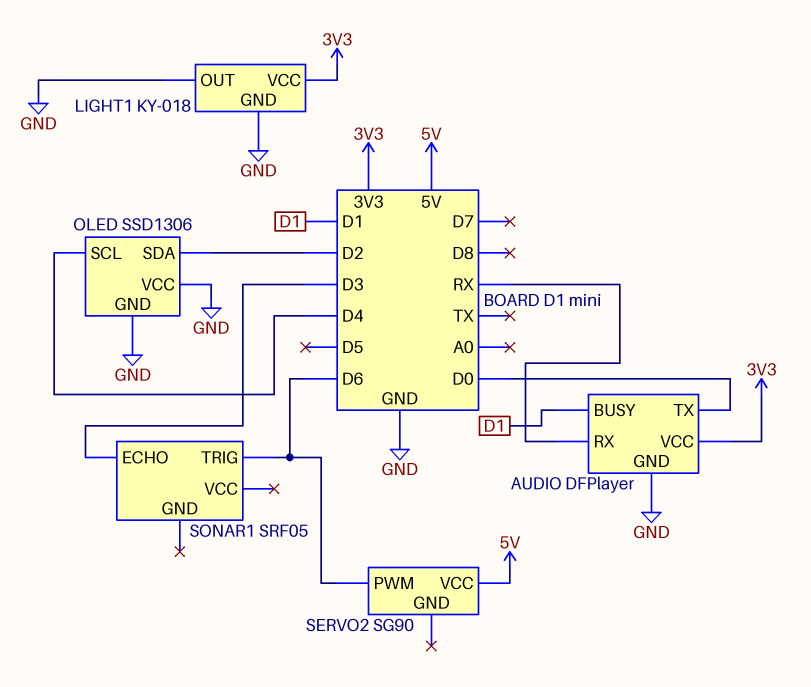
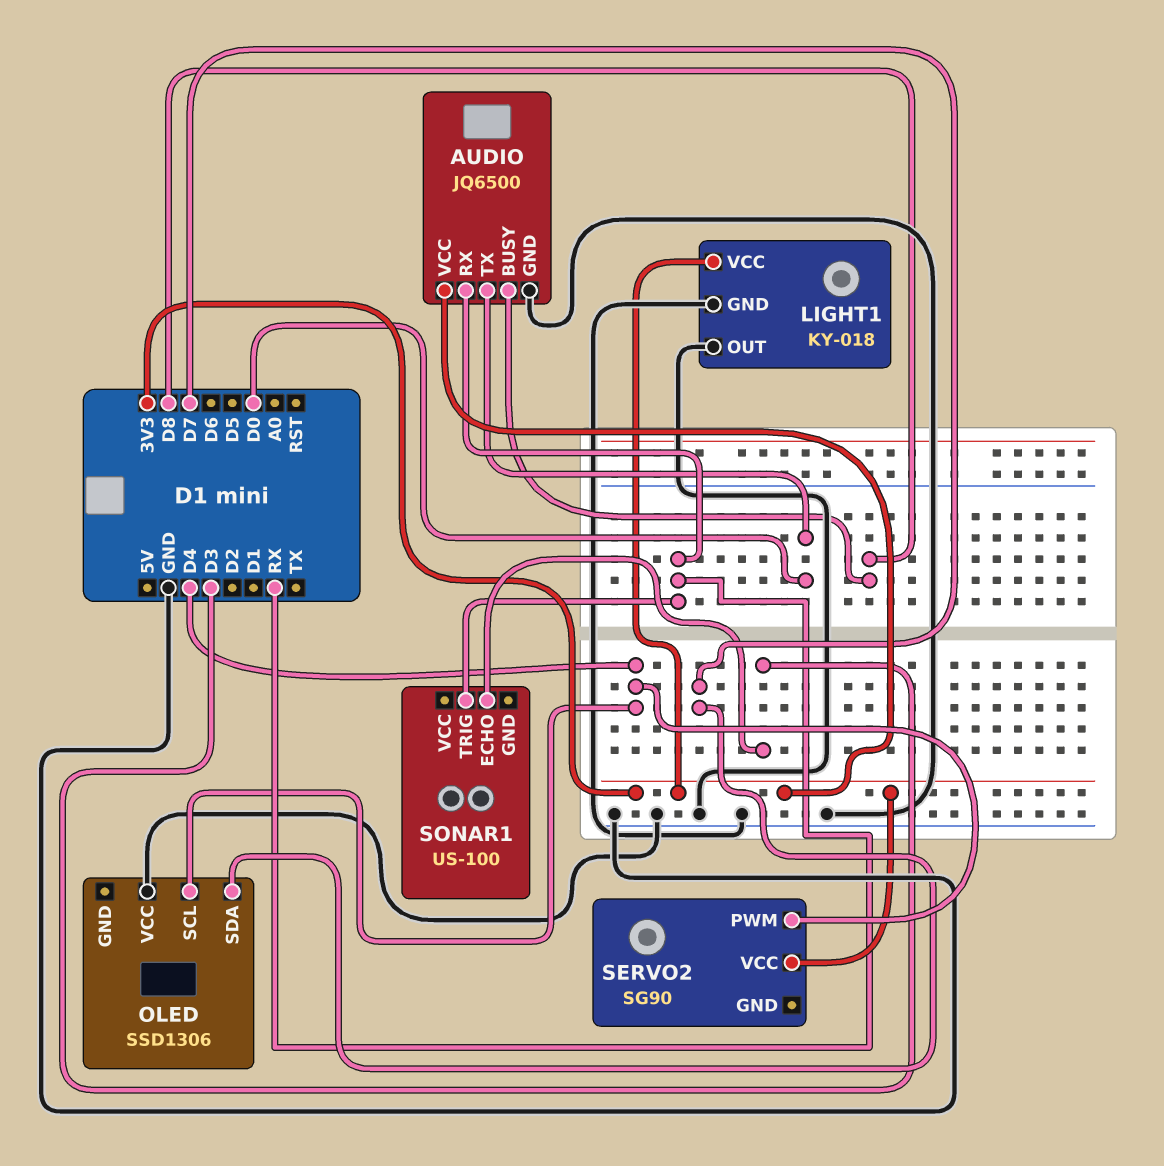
AUDIO: DFPlayer -> JQ6500
AUDIO pin BUSY: D1 -> D8
OLED pin GND: GND -> none
OLED pin SDA: D2 -> D7
SERVO2 pin PWM: D6 -> D4
SERVO2 pin VCC: 5V -> 3V3
SONAR1: SRF05 -> US-100
SONAR1 pin TRIG: D6 -> RX

